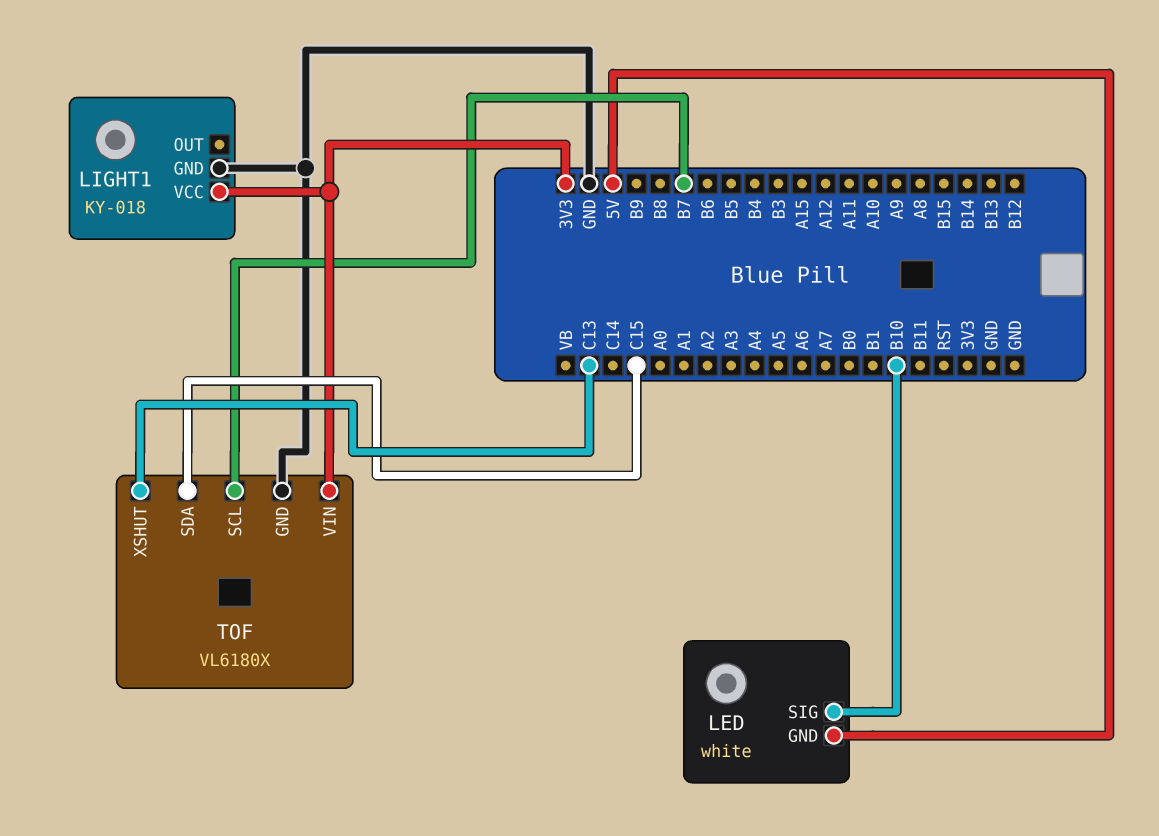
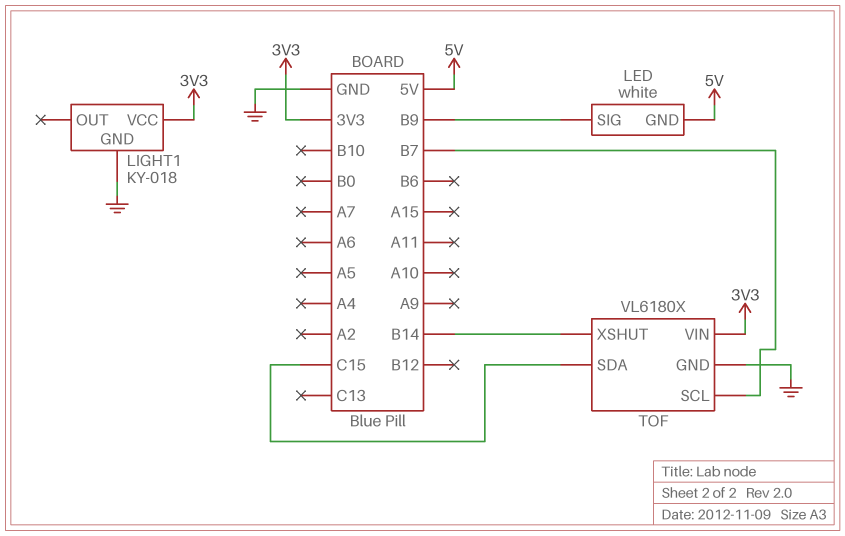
LED pin SIG: B10 -> B9
TOF pin XSHUT: C13 -> B14

